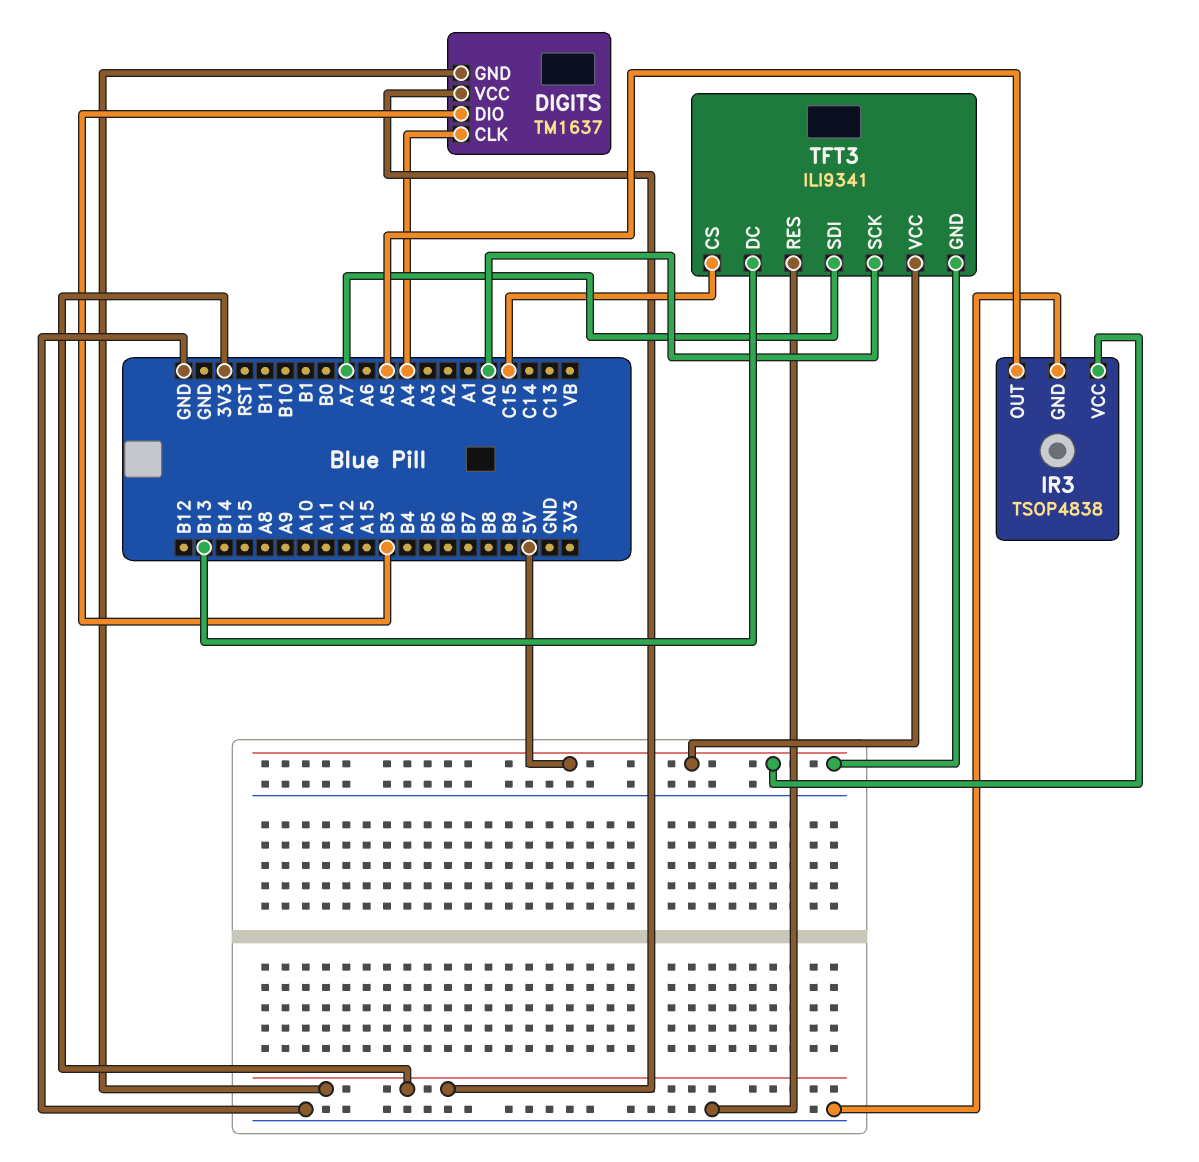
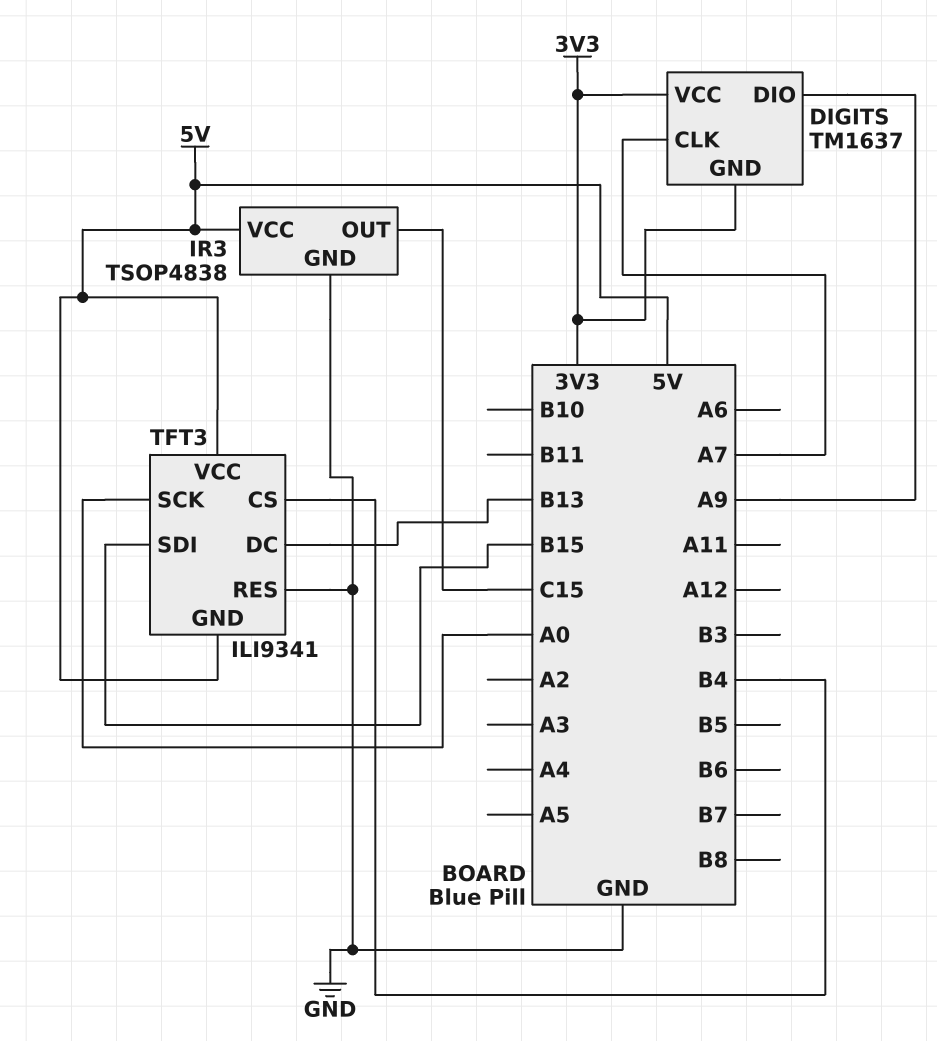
DIGITS pin CLK: A4 -> A7
DIGITS pin DIO: B3 -> A9
IR3 pin OUT: A5 -> C15
TFT3 pin CS: C15 -> B4
TFT3 pin SDI: A7 -> B15

